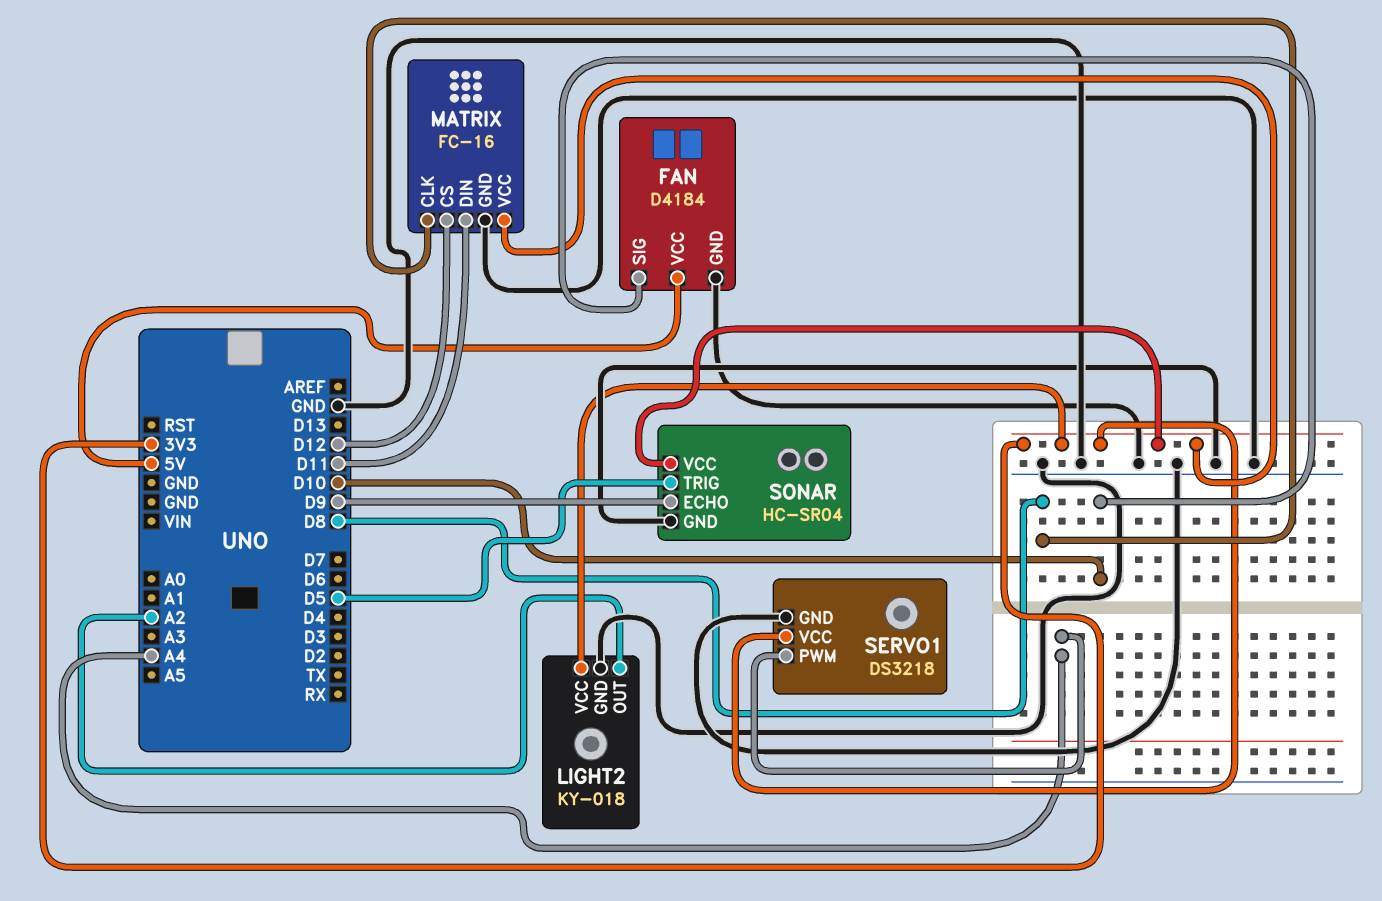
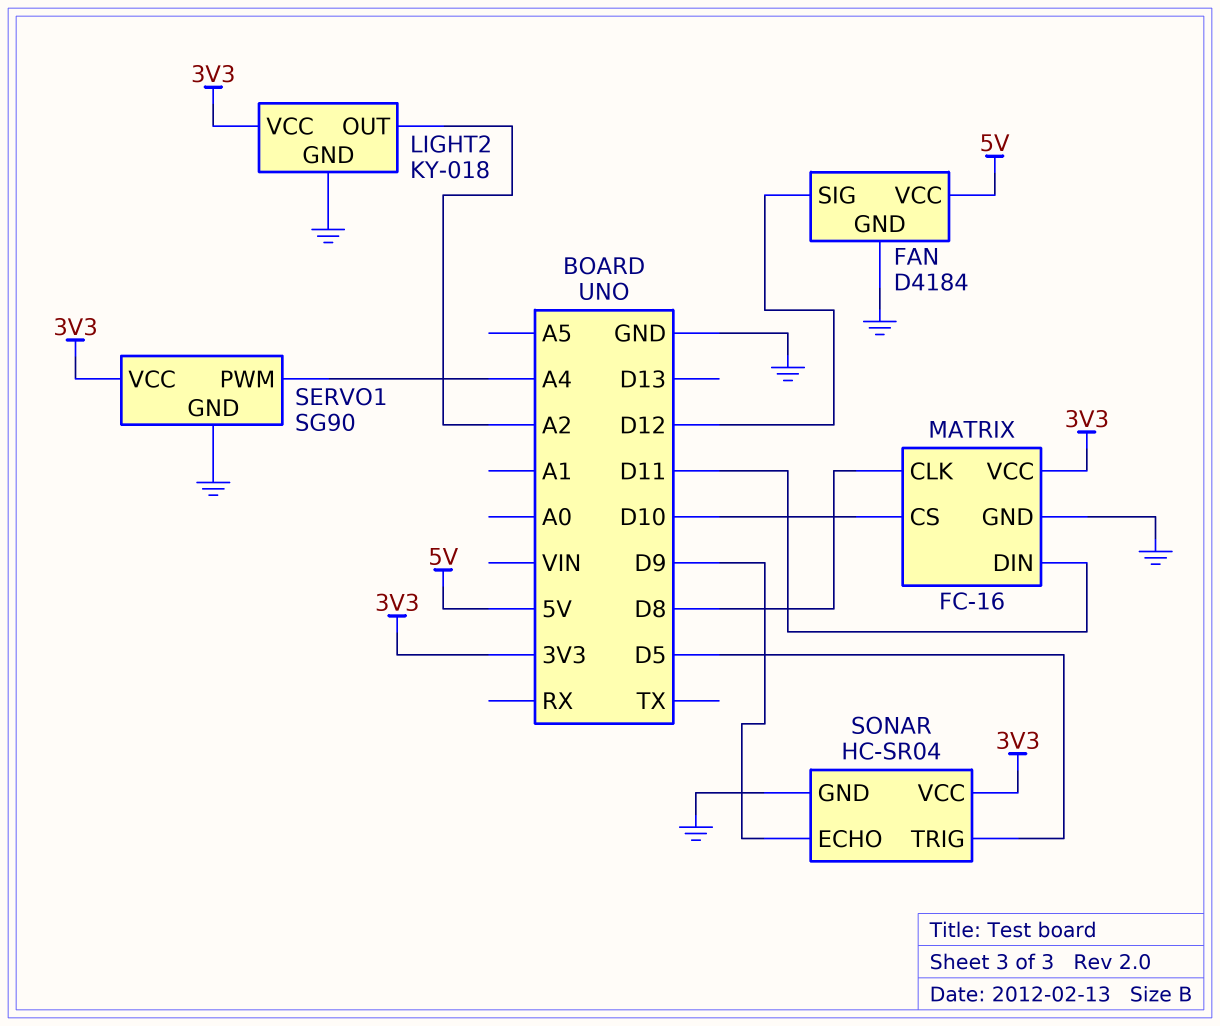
FAN pin SIG: D10 -> D12
MATRIX pin CS: D12 -> D10
SERVO1: DS3218 -> SG90

